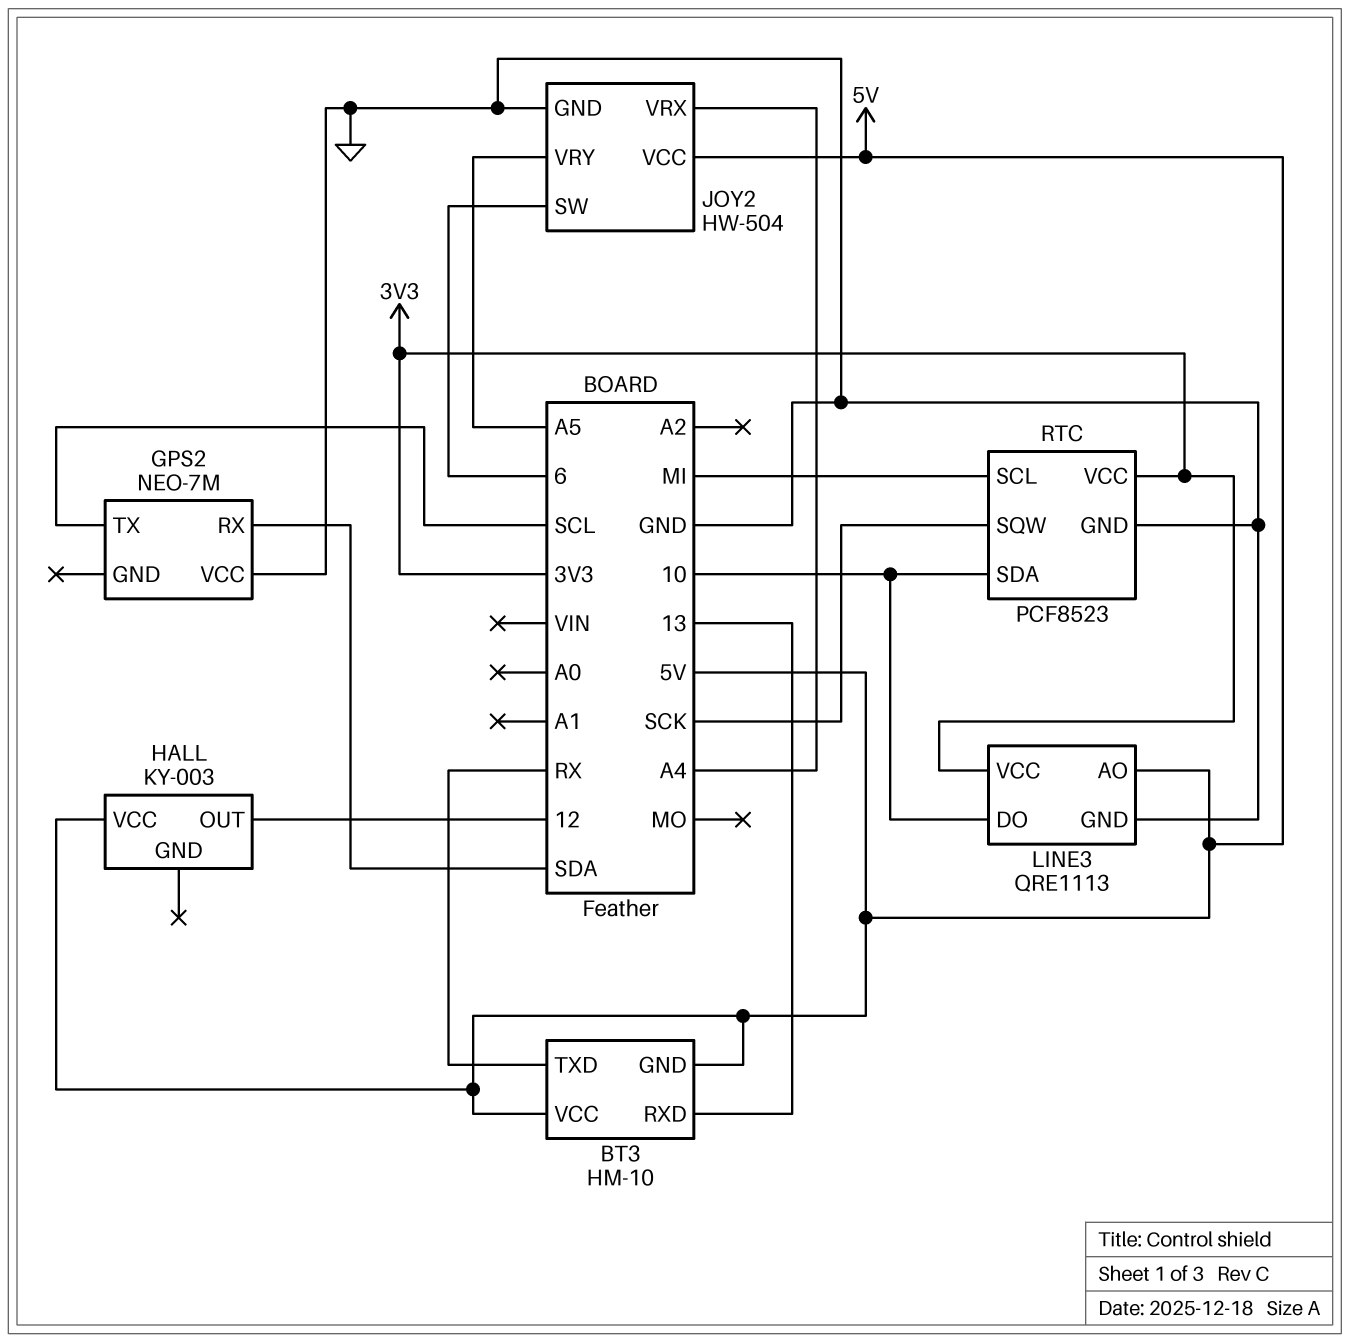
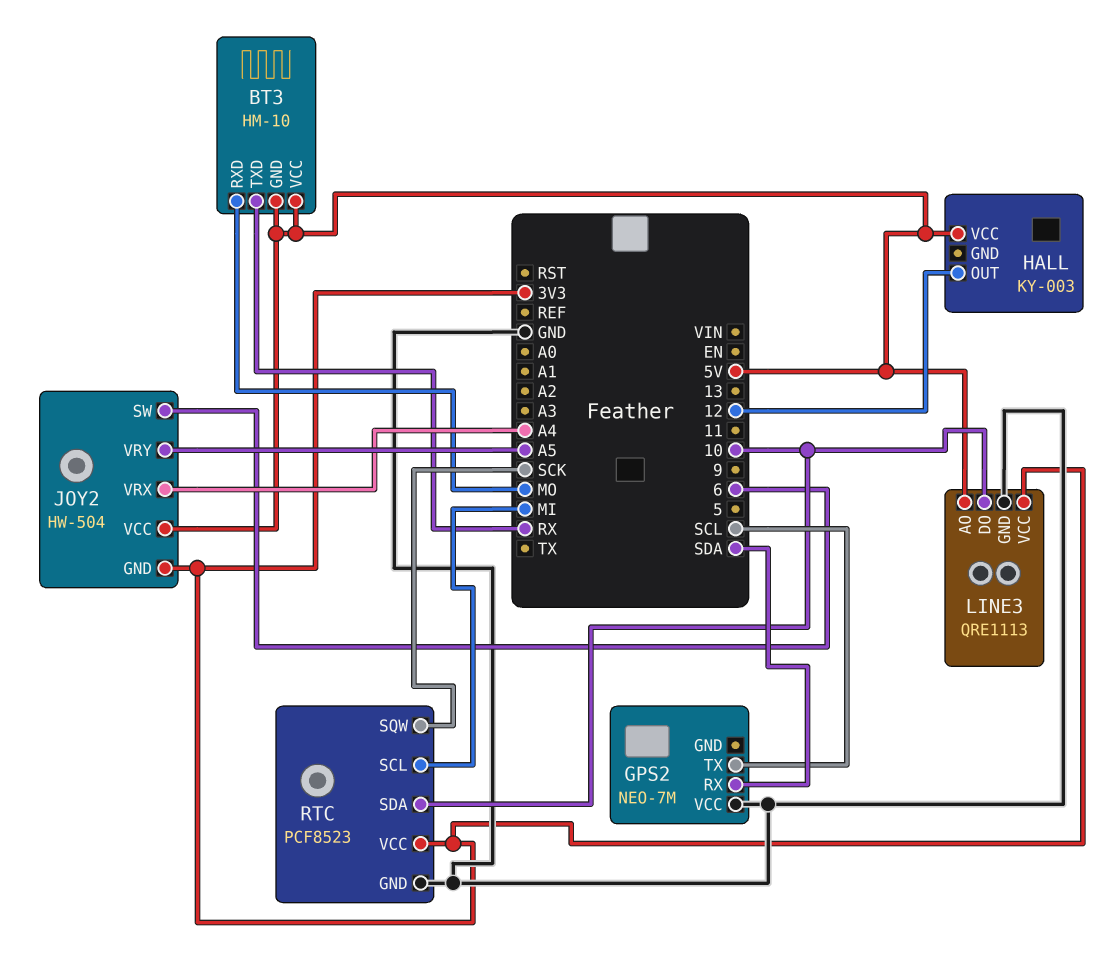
BT3 pin RXD: 13 -> MO
JOY2 pin GND: GND -> 3V3

